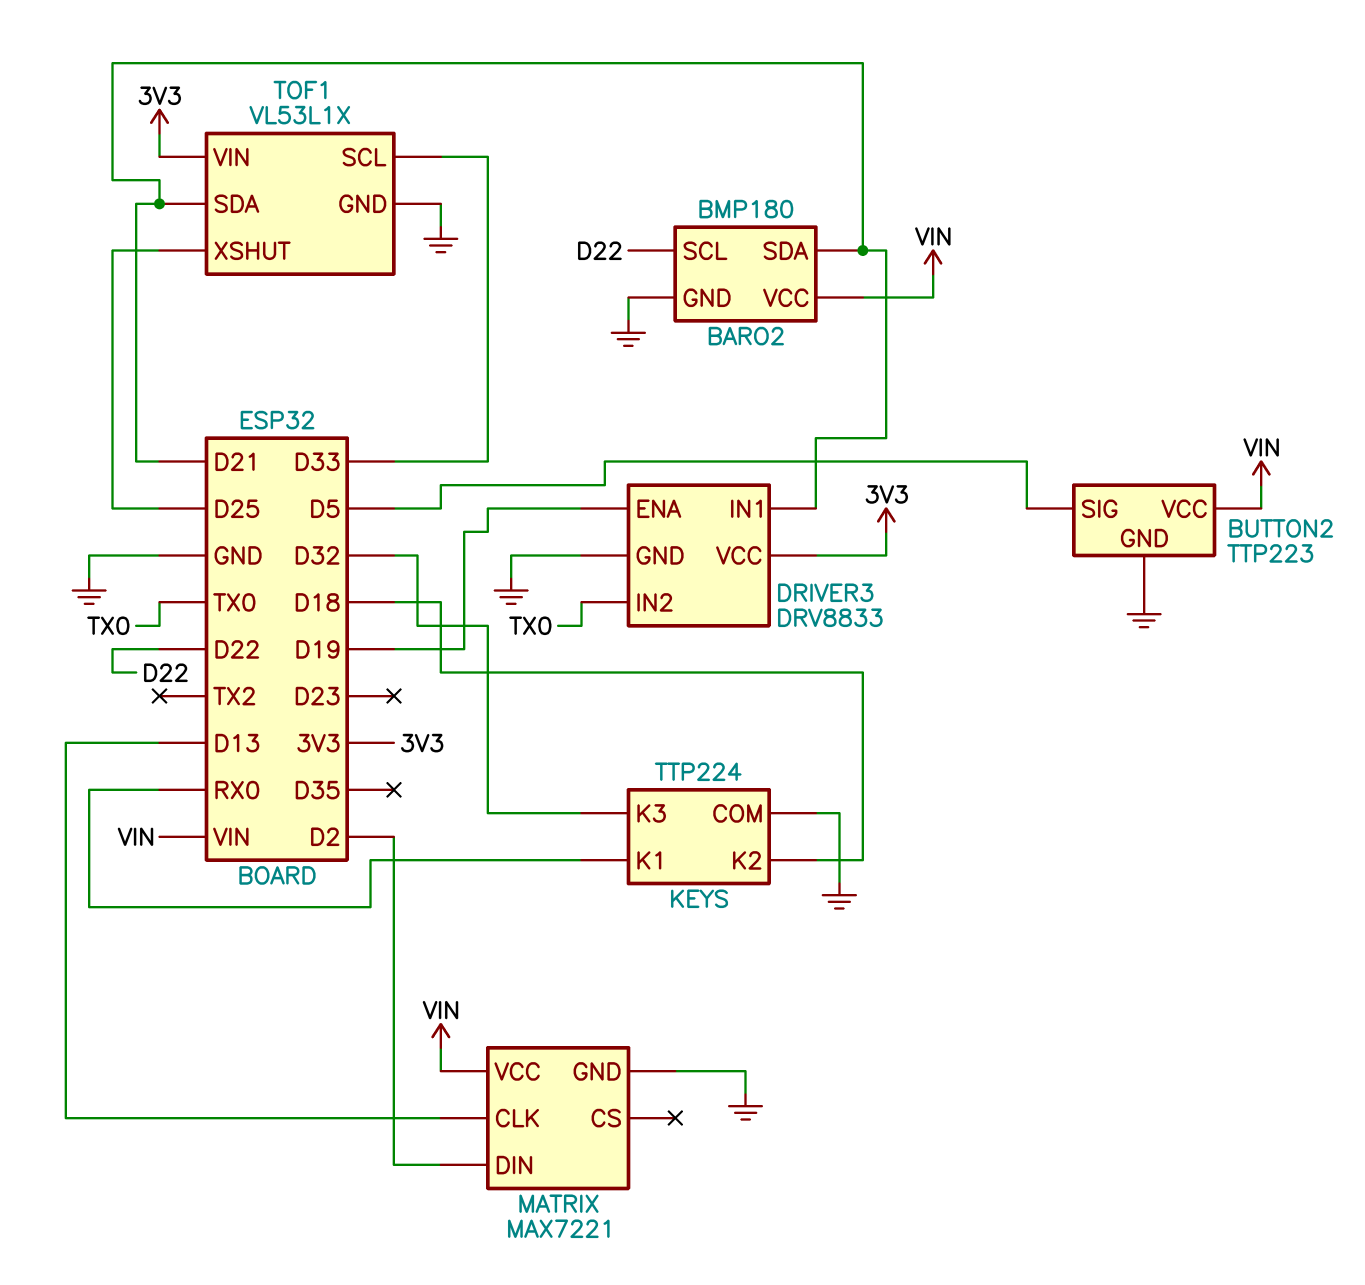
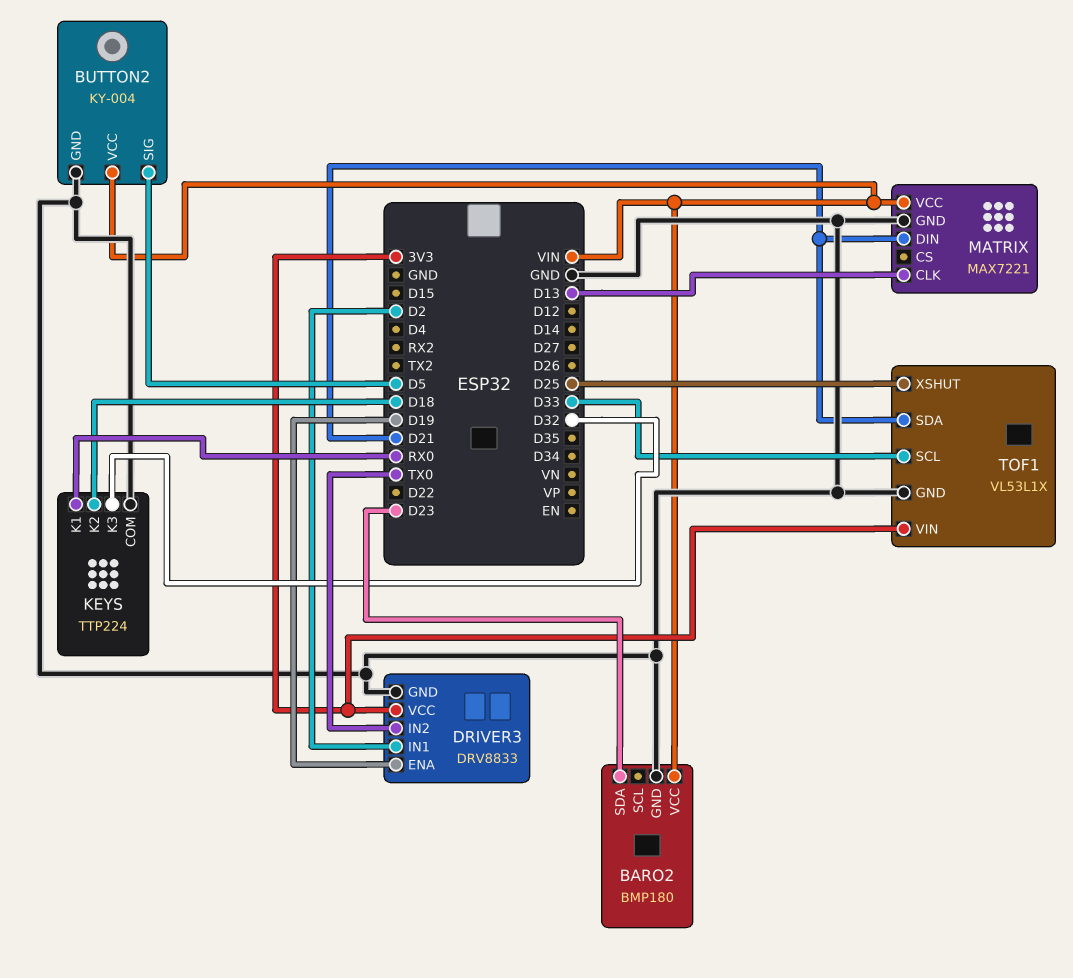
BARO2 pin SCL: D22 -> none
BARO2 pin SDA: D21 -> D23
BUTTON2: TTP223 -> KY-004
DRIVER3 pin IN1: D21 -> D2
MATRIX pin DIN: D2 -> D21

